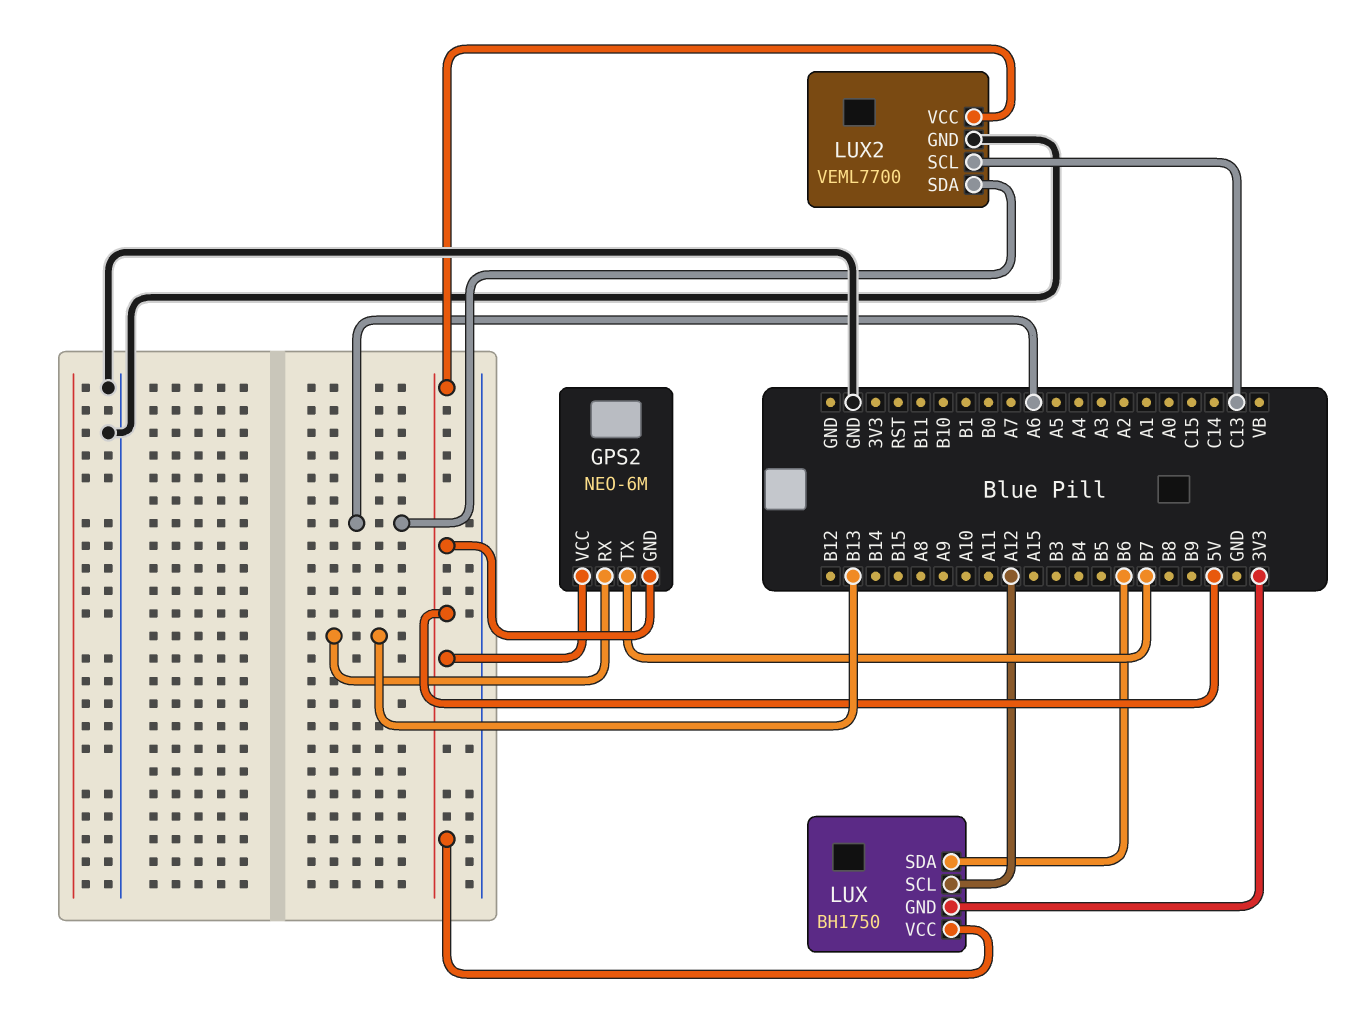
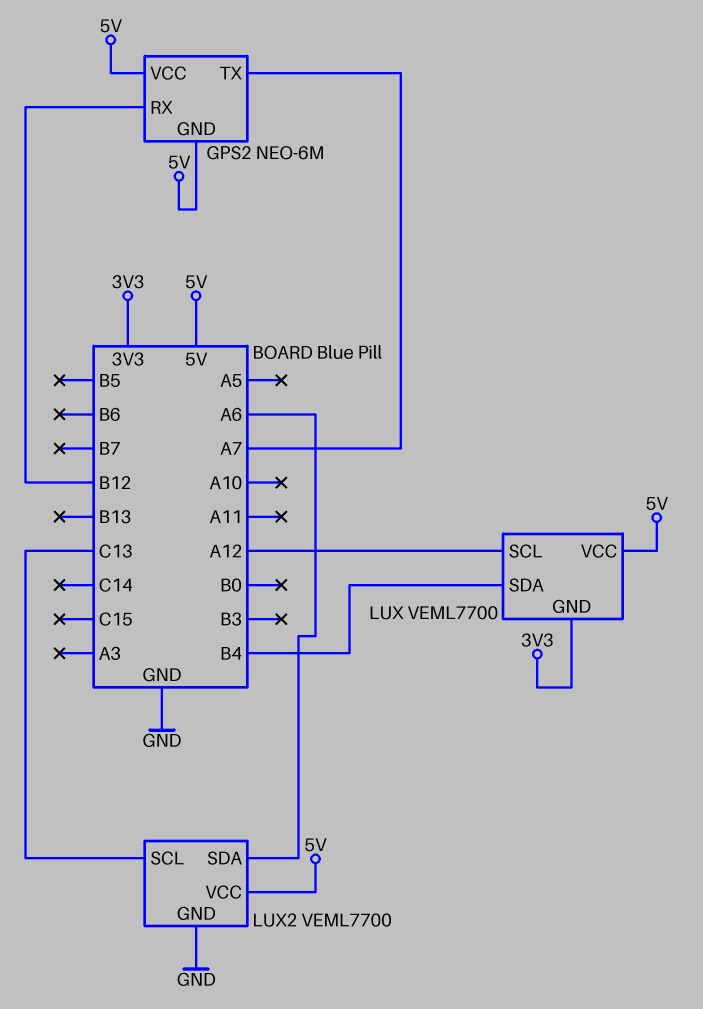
GPS2 pin RX: B13 -> B12
GPS2 pin TX: B7 -> A7
LUX: BH1750 -> VEML7700
LUX pin SDA: B6 -> B4

